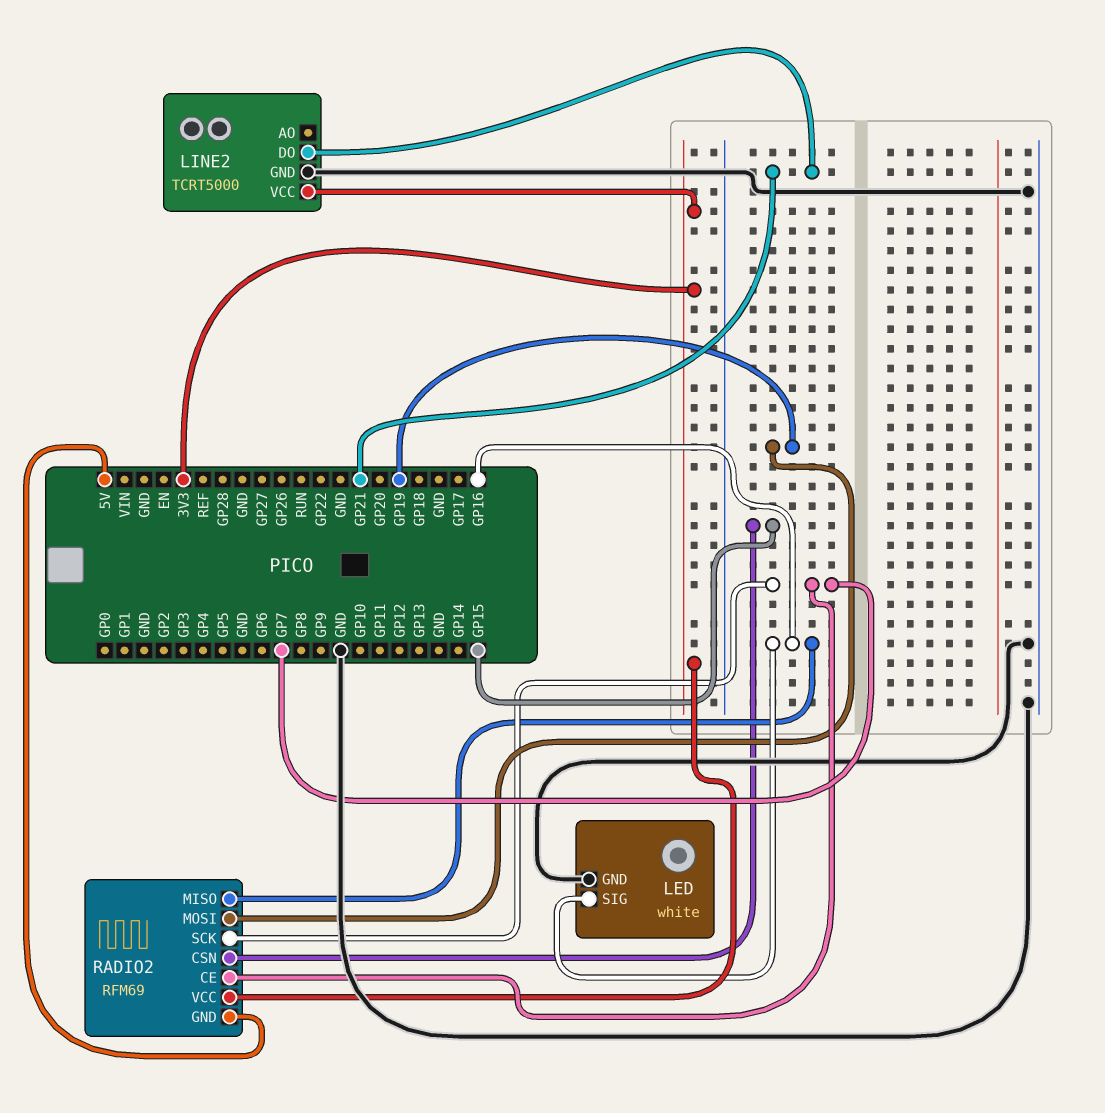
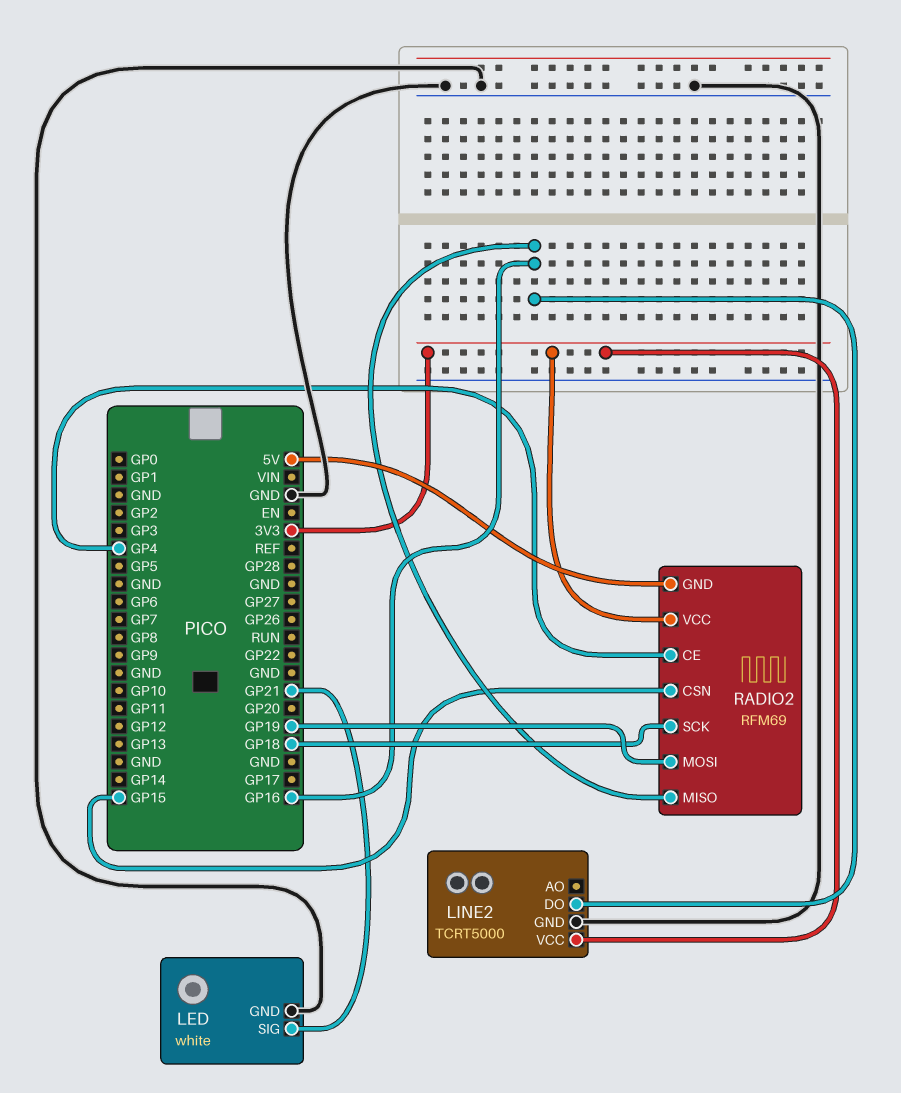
LED pin SIG: GP16 -> GP21
LINE2 pin DO: GP21 -> GP16
RADIO2 pin CE: GP7 -> GP4
RADIO2 pin SCK: GP7 -> GP18

